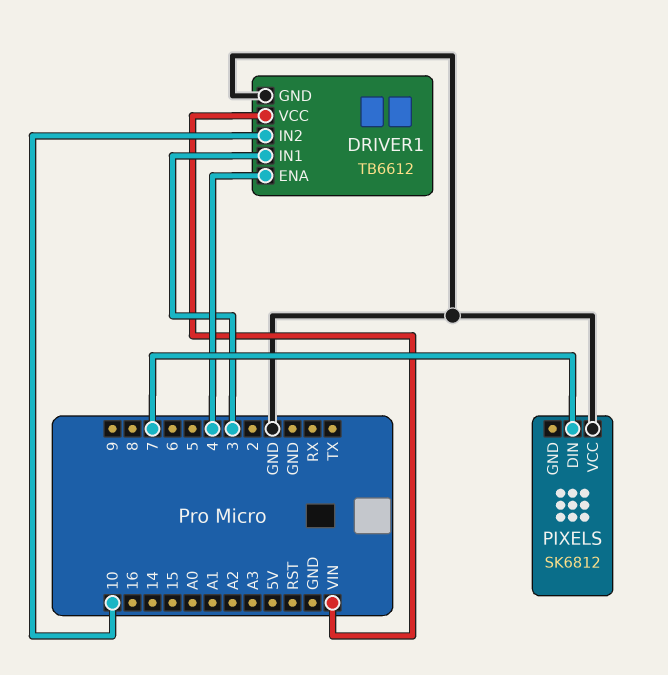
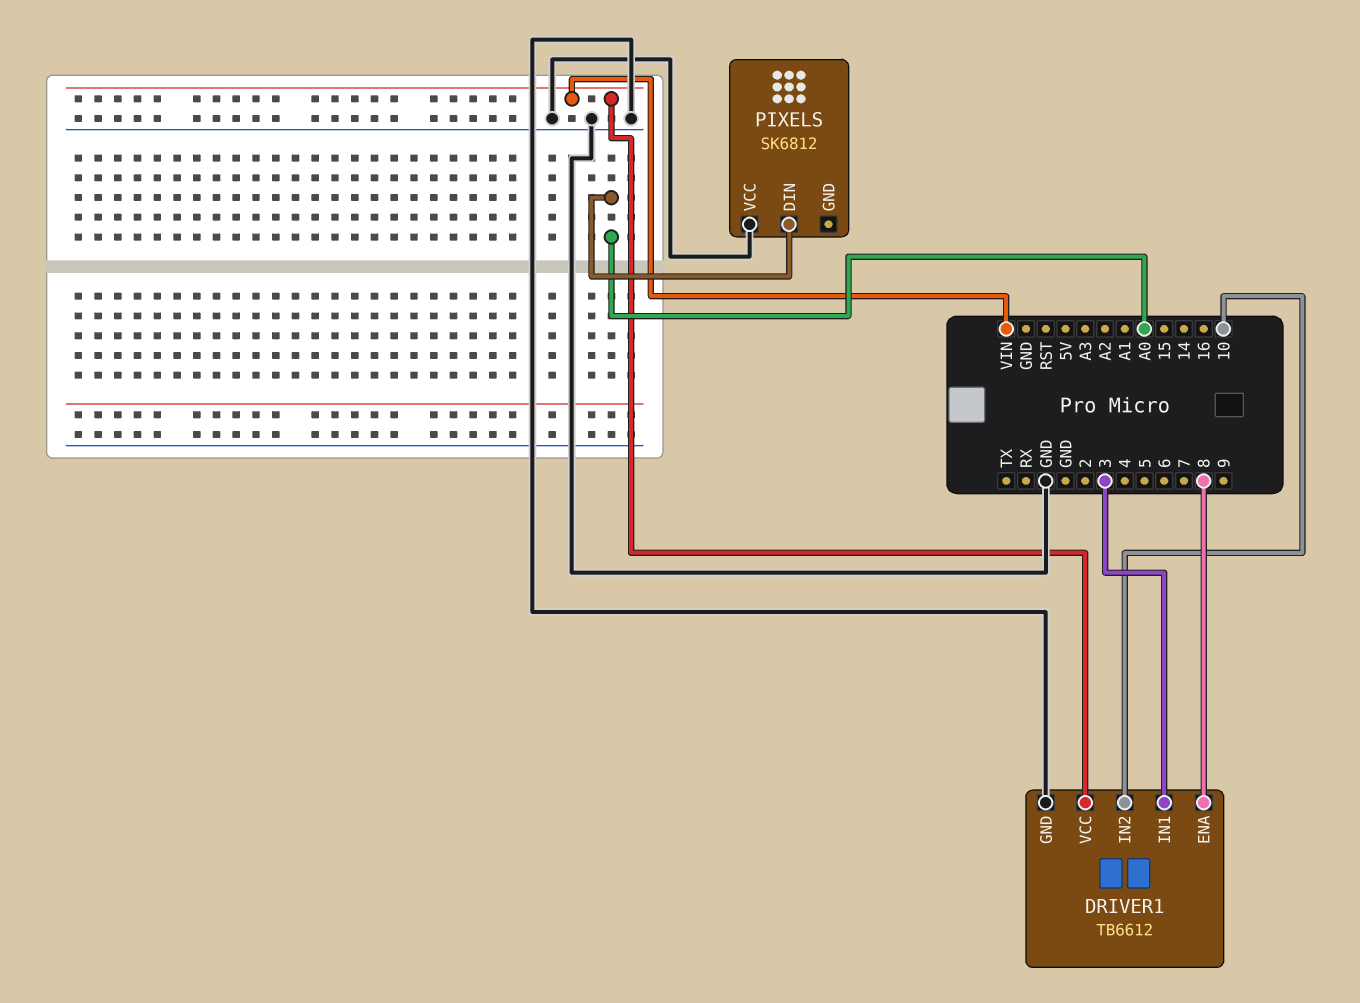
DRIVER1 pin ENA: 4 -> 8
PIXELS pin DIN: 7 -> A0

